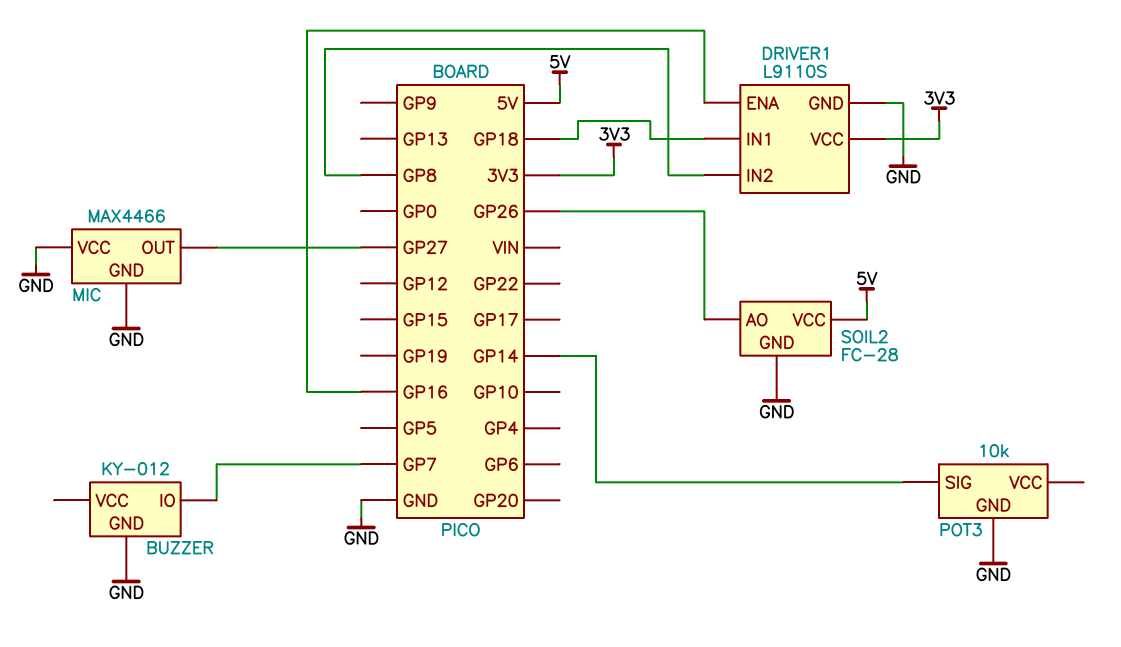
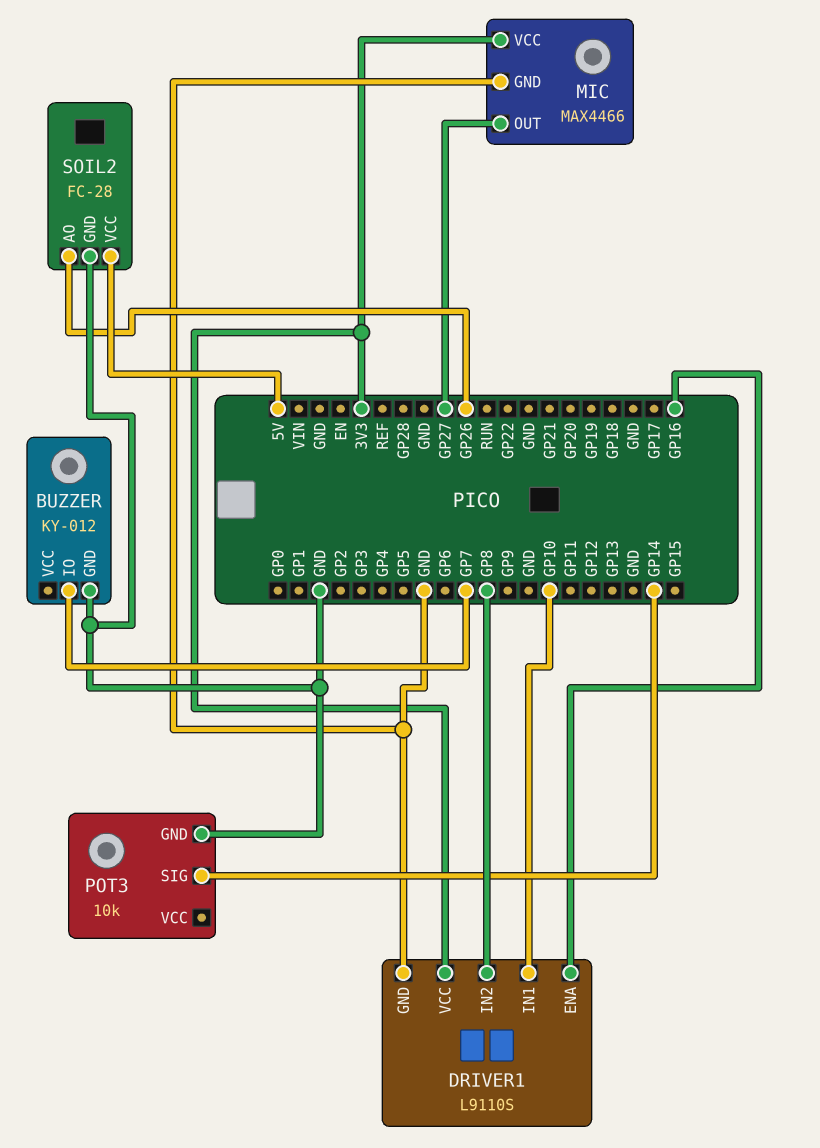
DRIVER1 pin IN1: GP18 -> GP10
MIC pin VCC: GND -> 3V3

